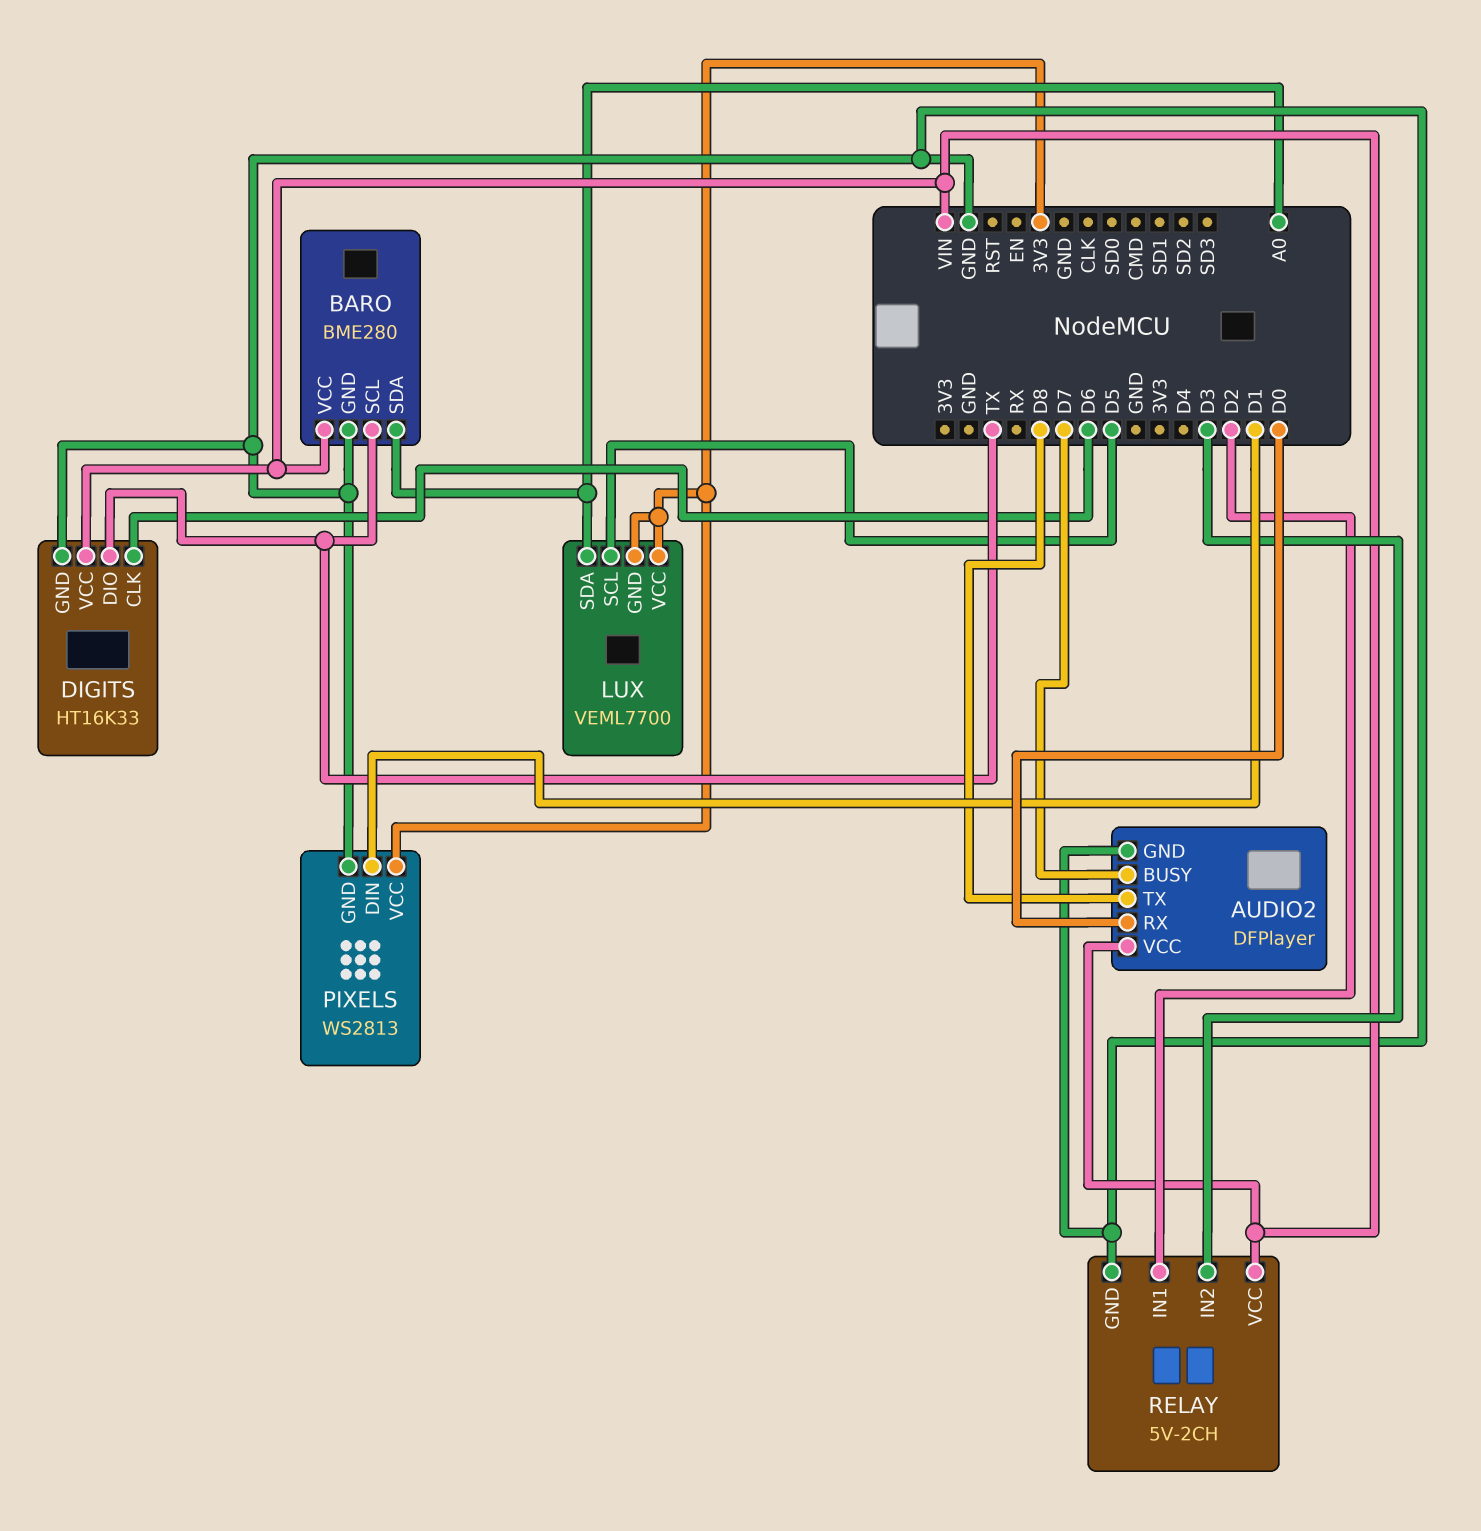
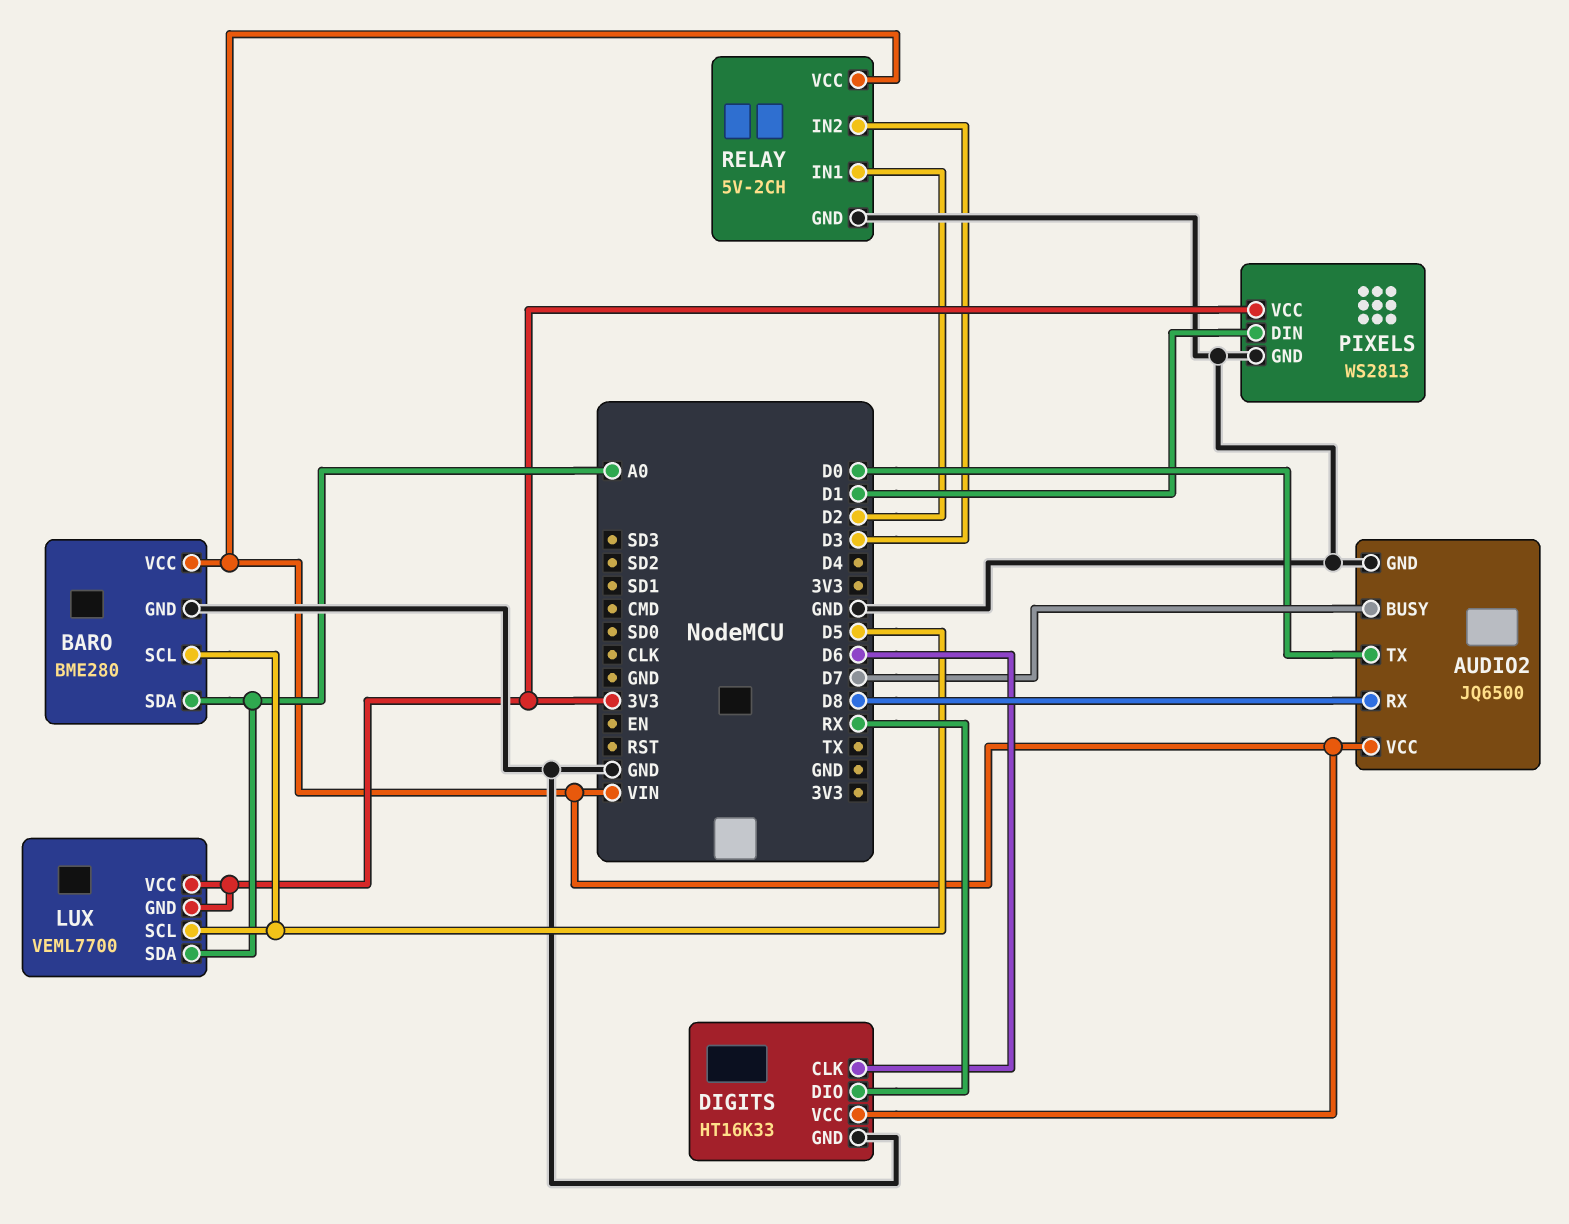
AUDIO2: DFPlayer -> JQ6500
AUDIO2 pin RX: D0 -> D8
AUDIO2 pin TX: D8 -> D0
BARO pin SCL: TX -> D5
DIGITS pin DIO: TX -> RX

